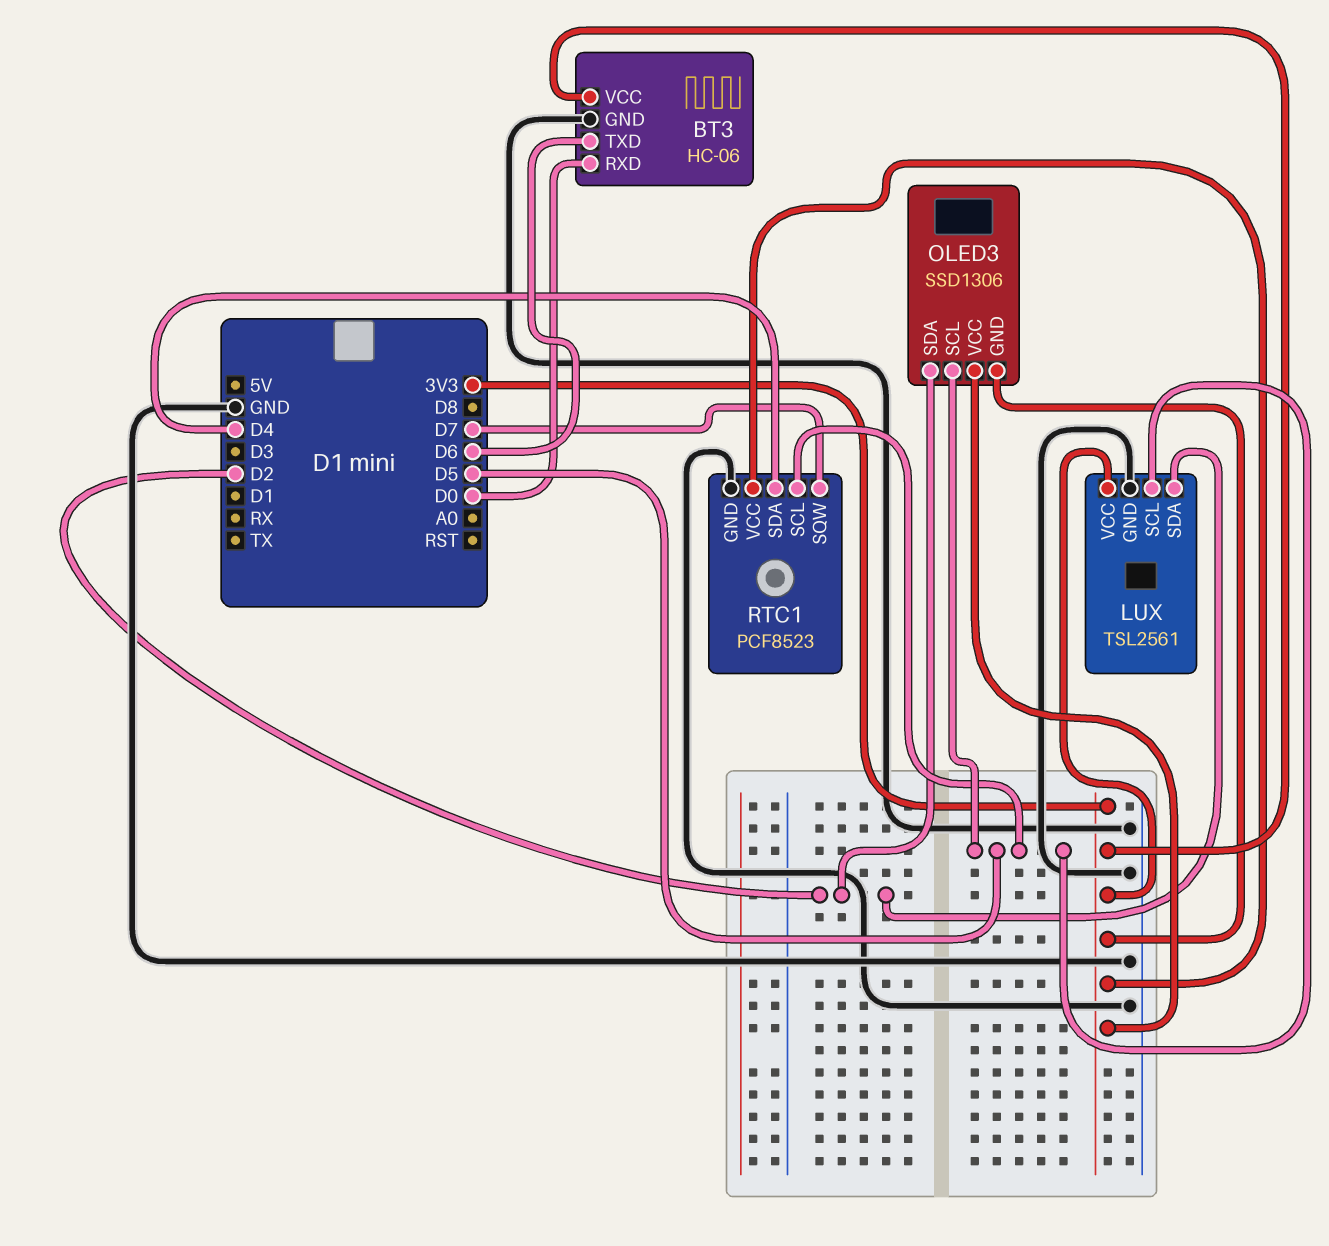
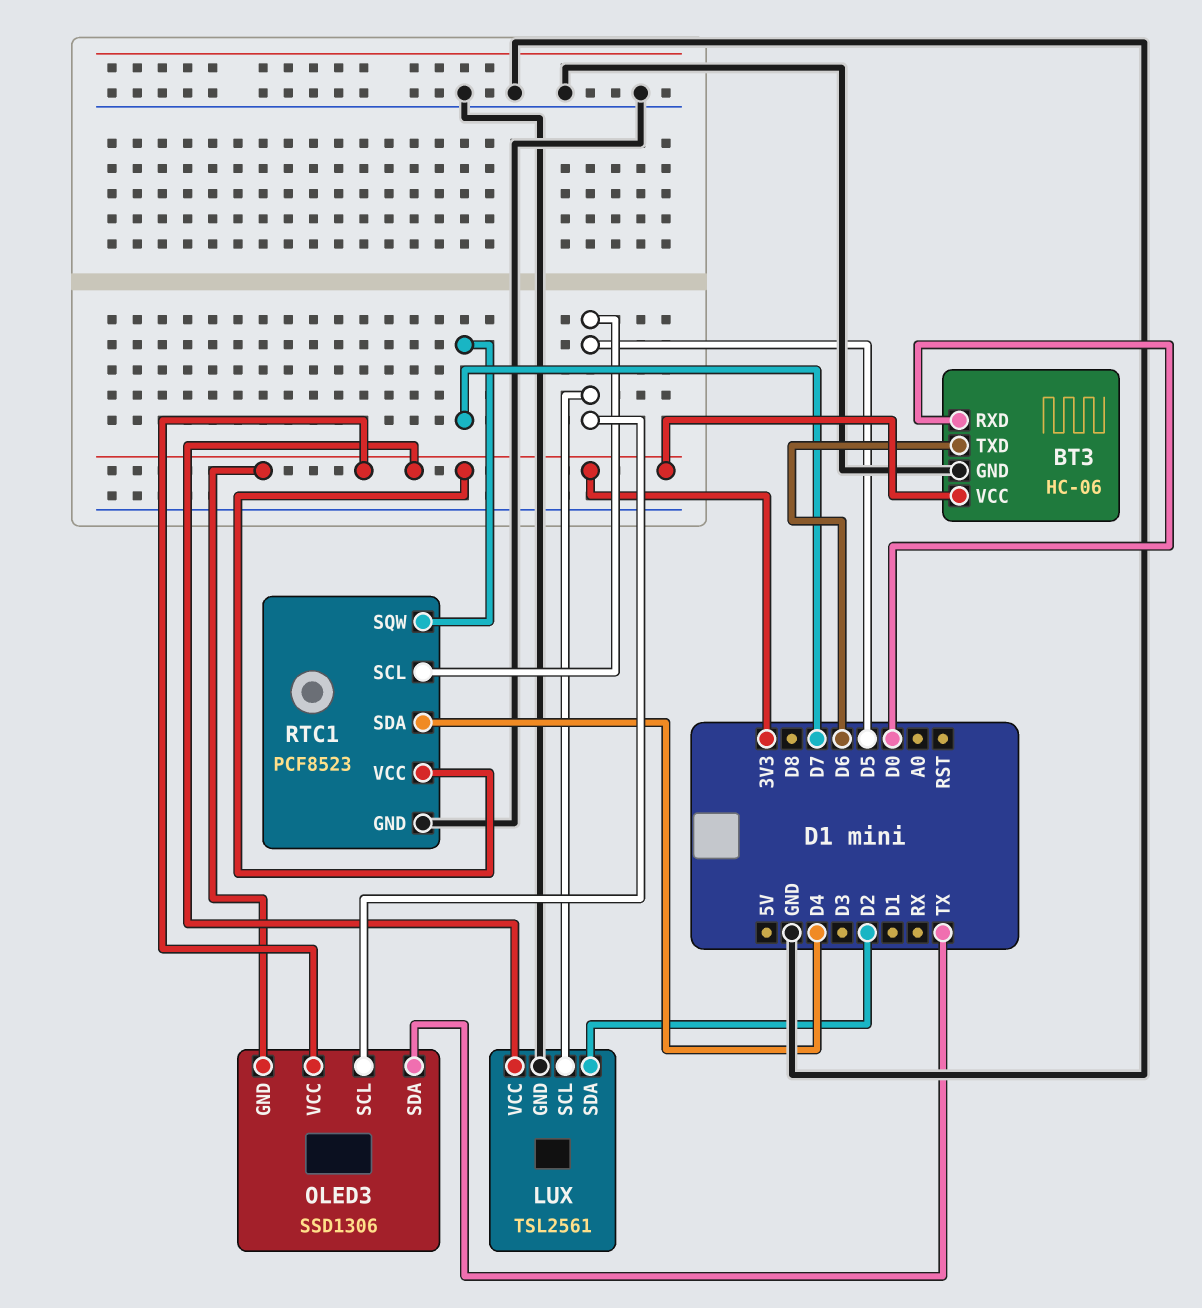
OLED3 pin SDA: D2 -> TX

